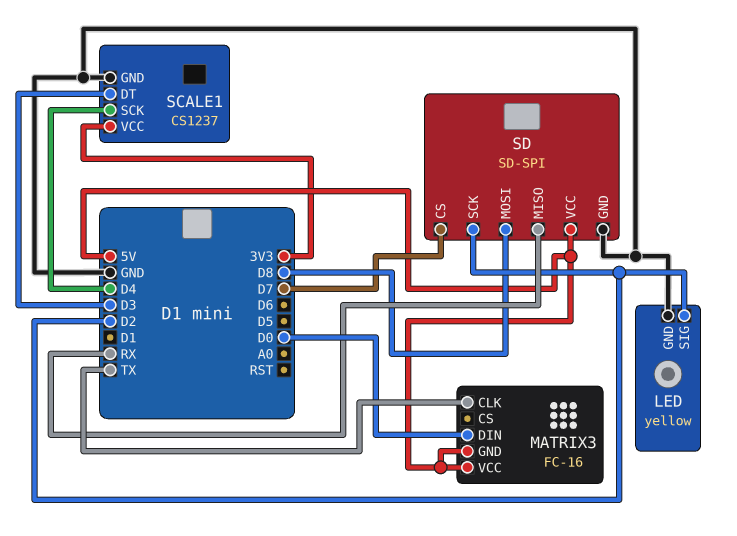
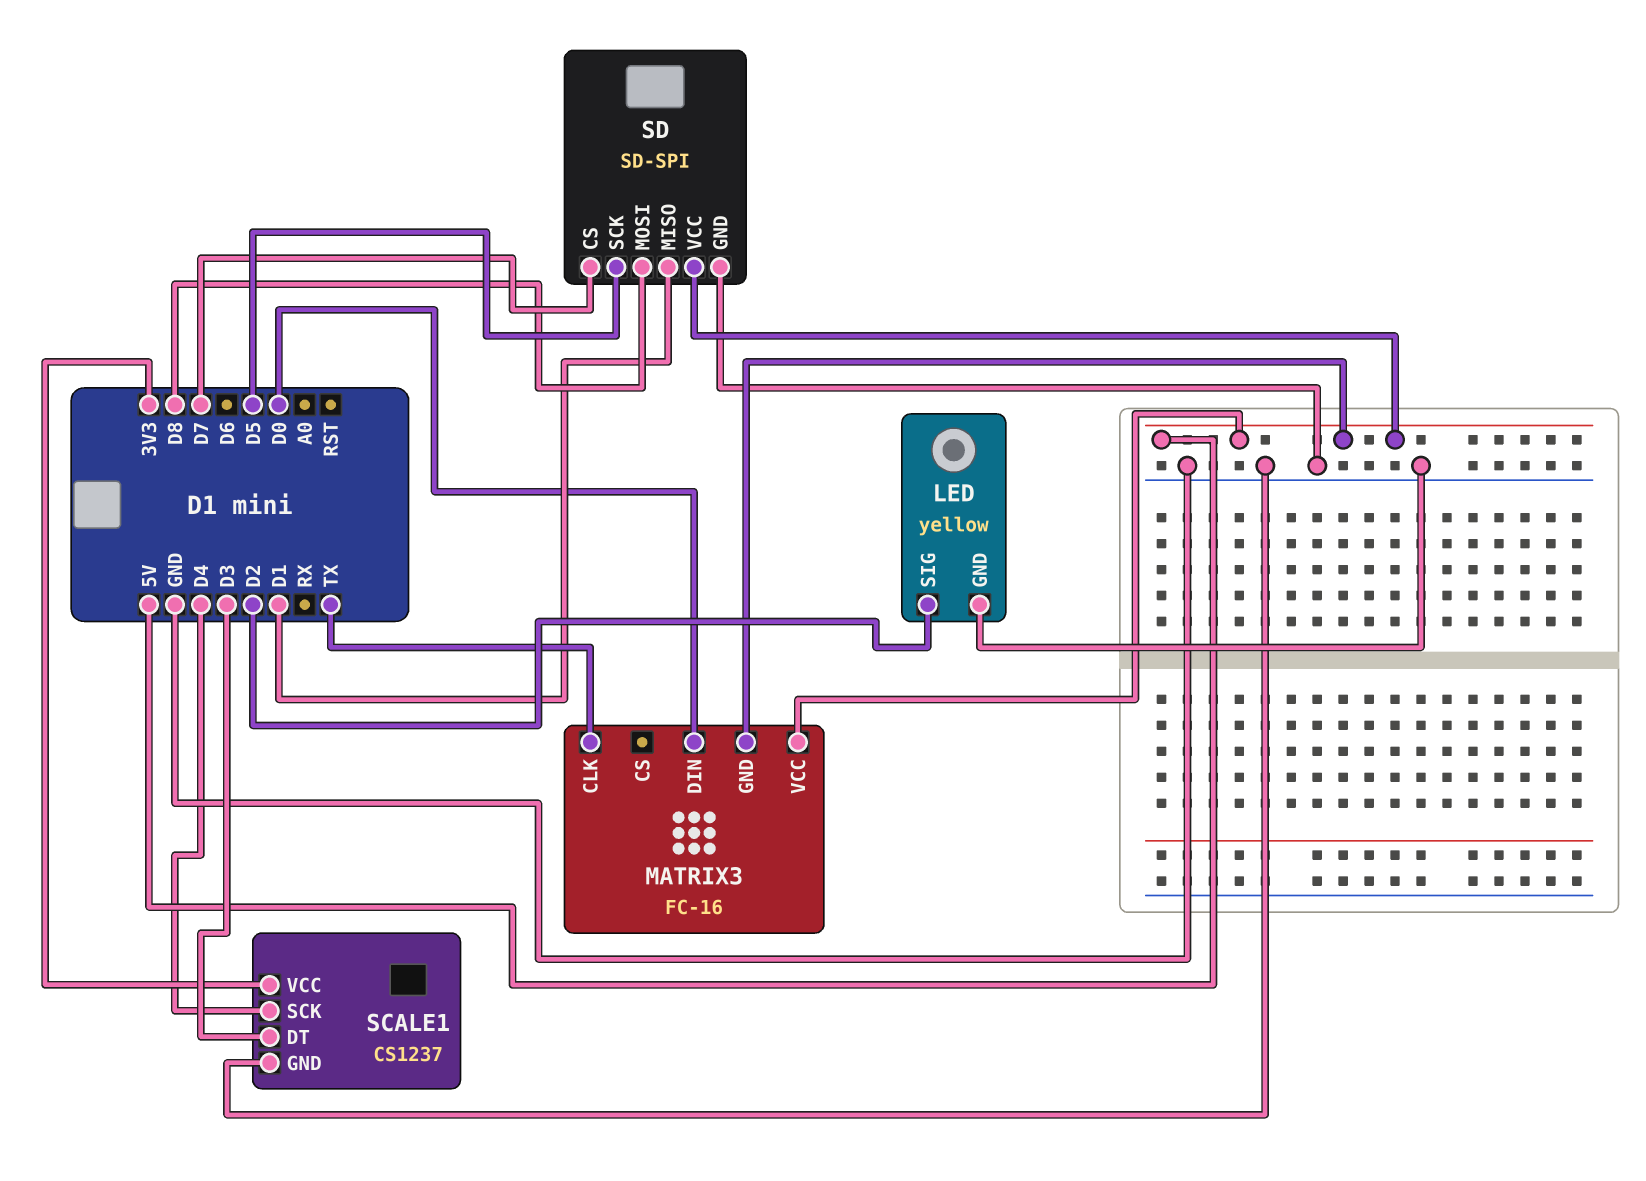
SD pin MISO: RX -> D1
SD pin SCK: D2 -> D5

